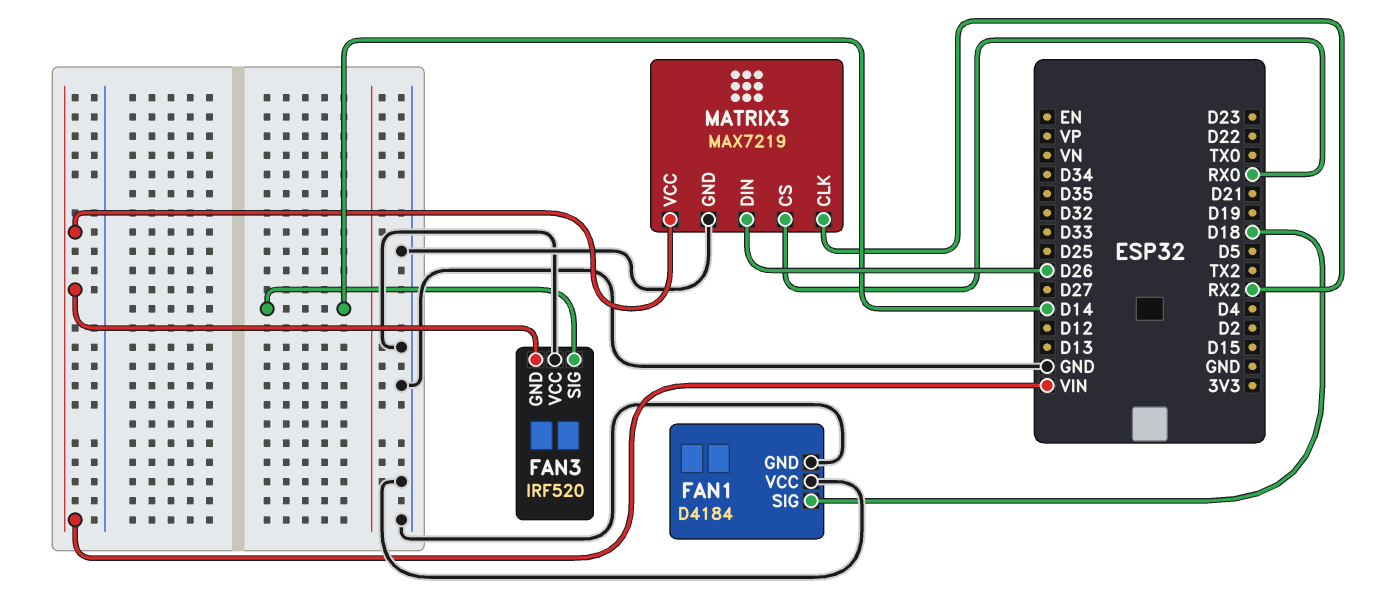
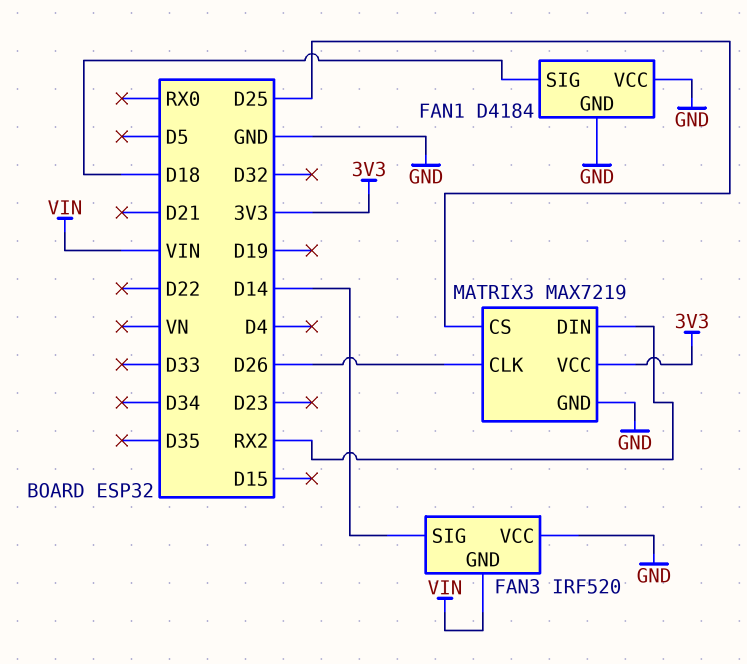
MATRIX3 pin CLK: RX2 -> D26
MATRIX3 pin CS: RX0 -> D25
MATRIX3 pin DIN: D26 -> RX2
MATRIX3 pin VCC: VIN -> 3V3

